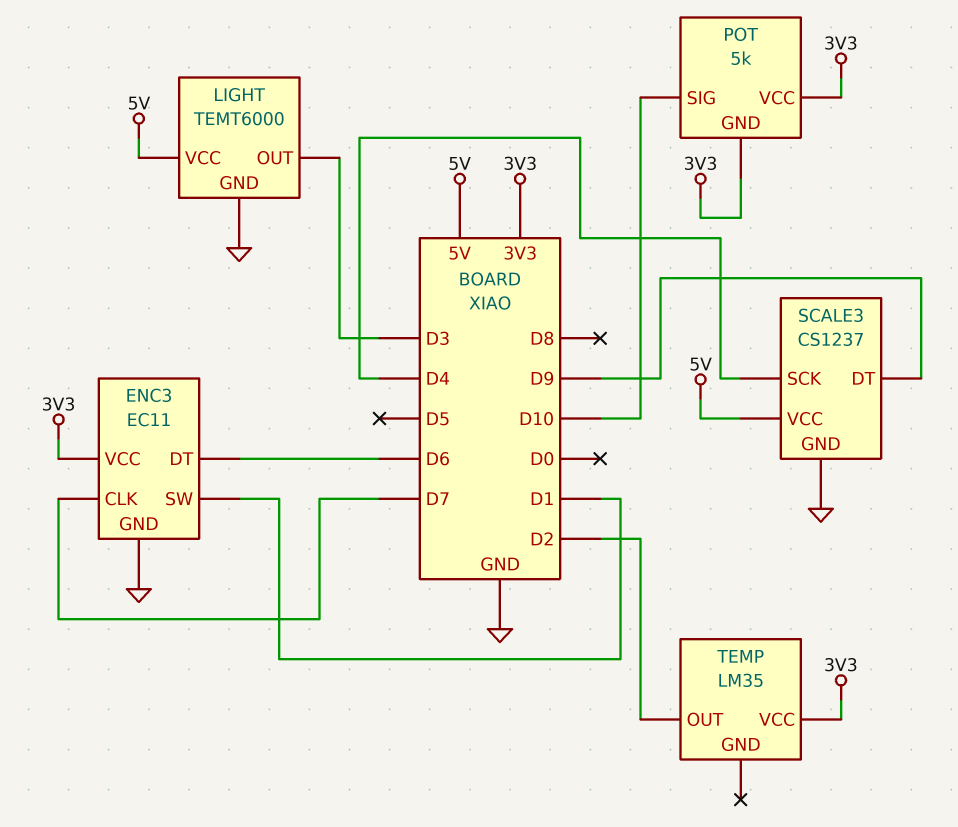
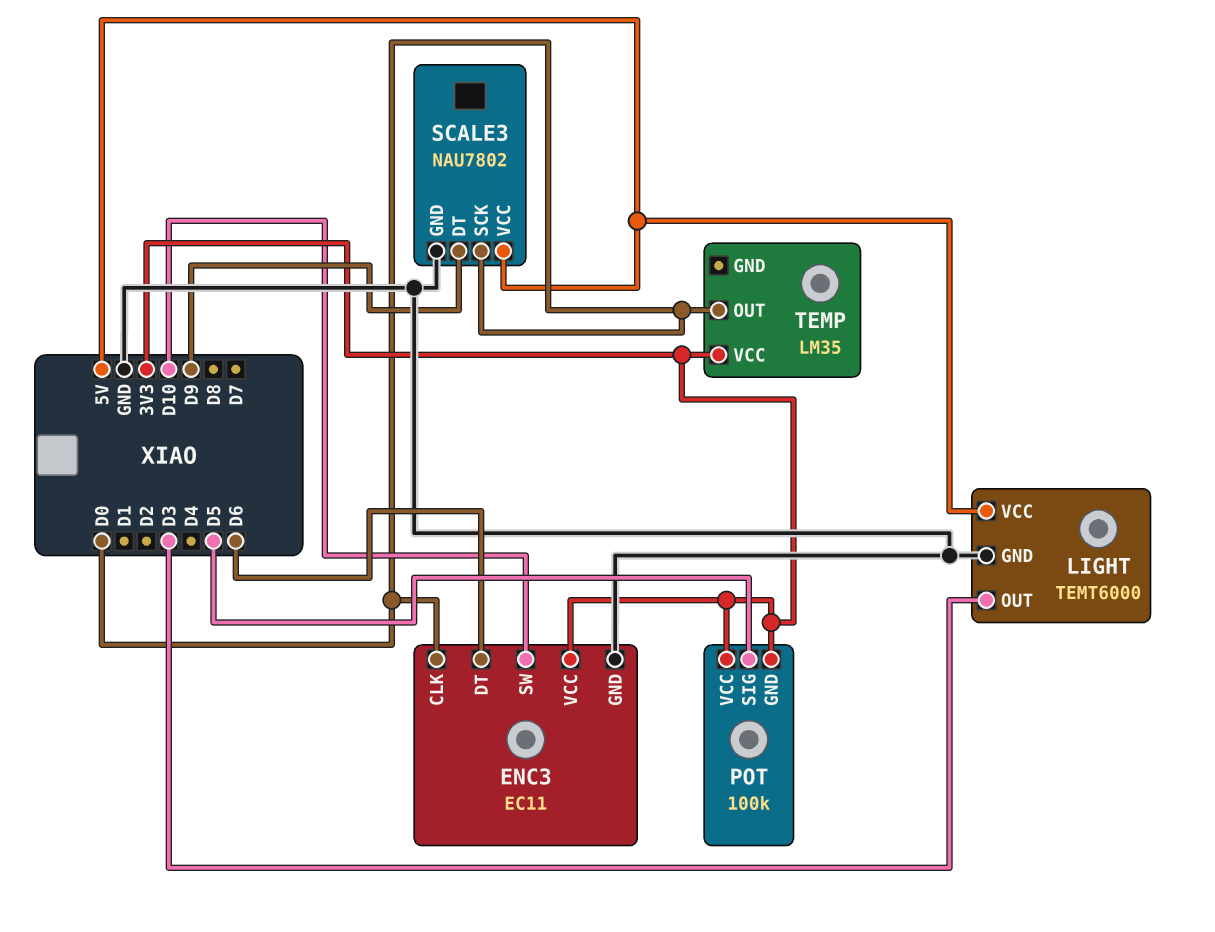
ENC3 pin CLK: D7 -> D0
ENC3 pin SW: D1 -> D10
POT: 5k -> 100k
POT pin SIG: D10 -> D5
SCALE3: CS1237 -> NAU7802
SCALE3 pin SCK: D4 -> D0
TEMP pin OUT: D2 -> D0

